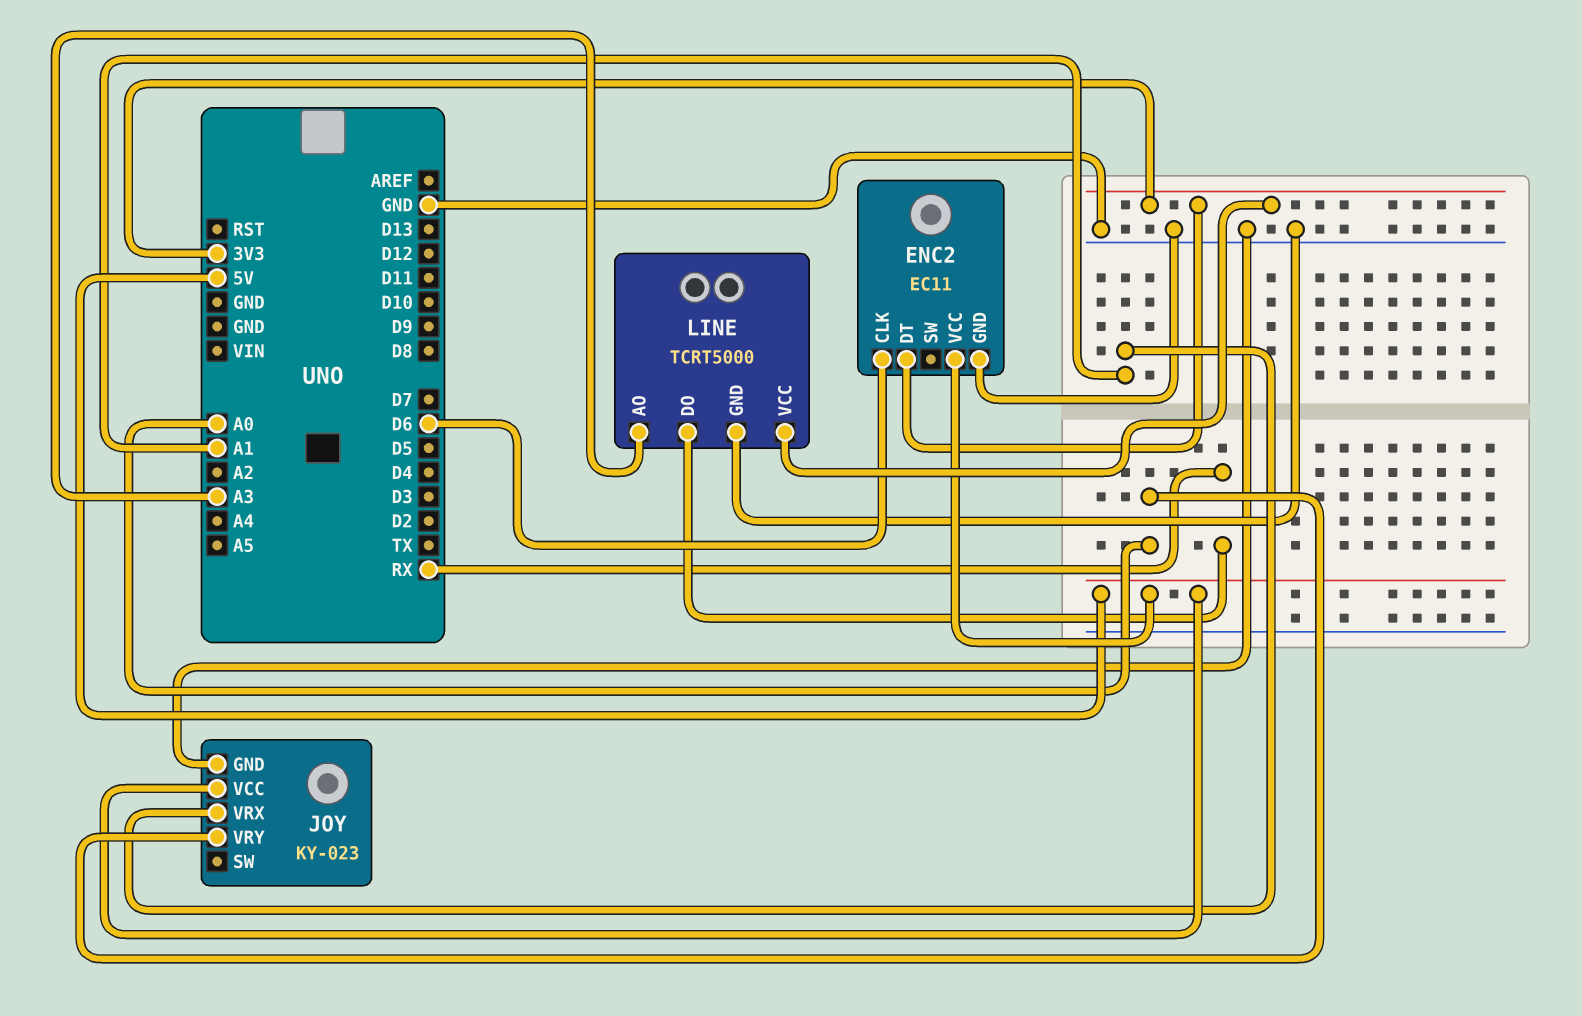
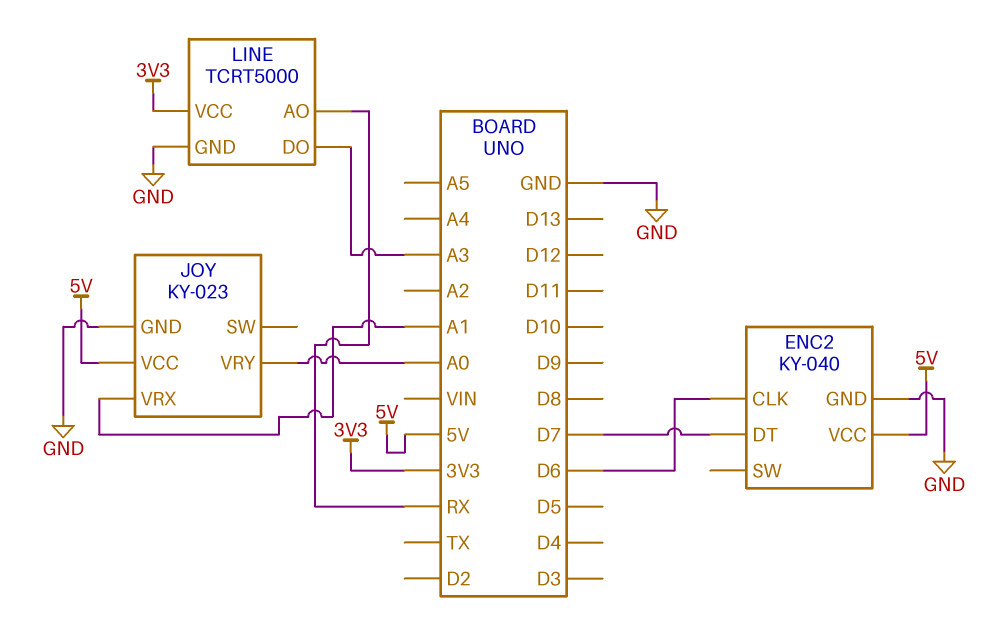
ENC2: EC11 -> KY-040
ENC2 pin DT: 3V3 -> D7
LINE pin AO: A3 -> RX
LINE pin DO: RX -> A3

